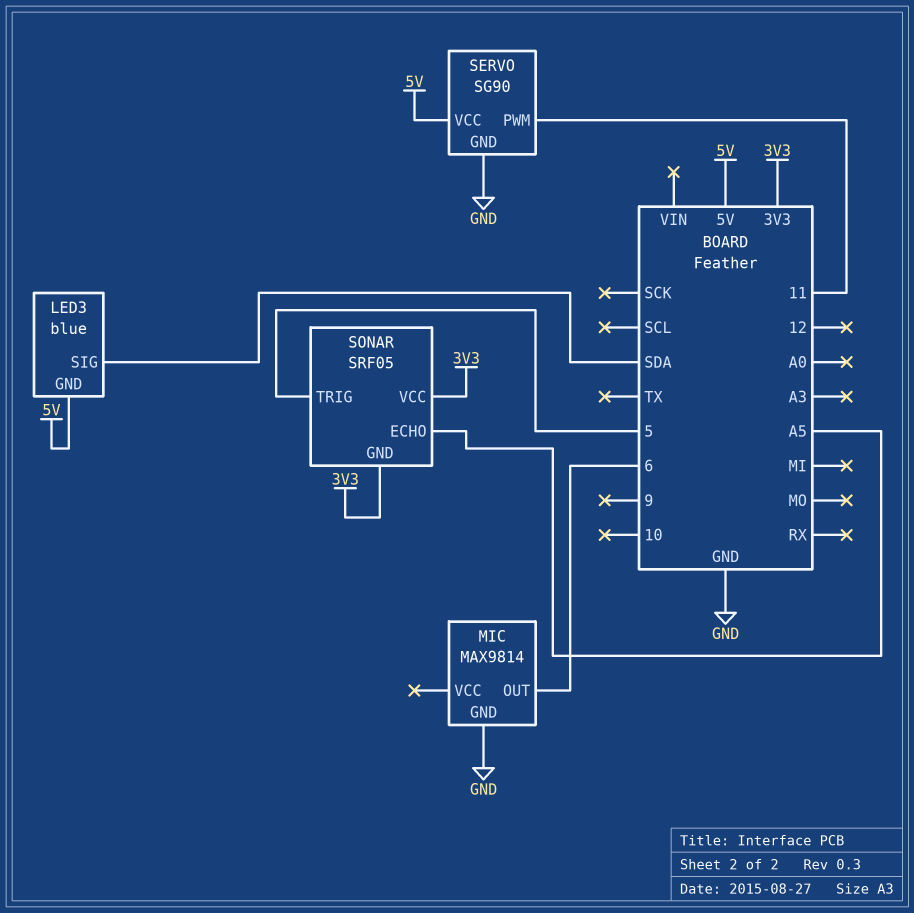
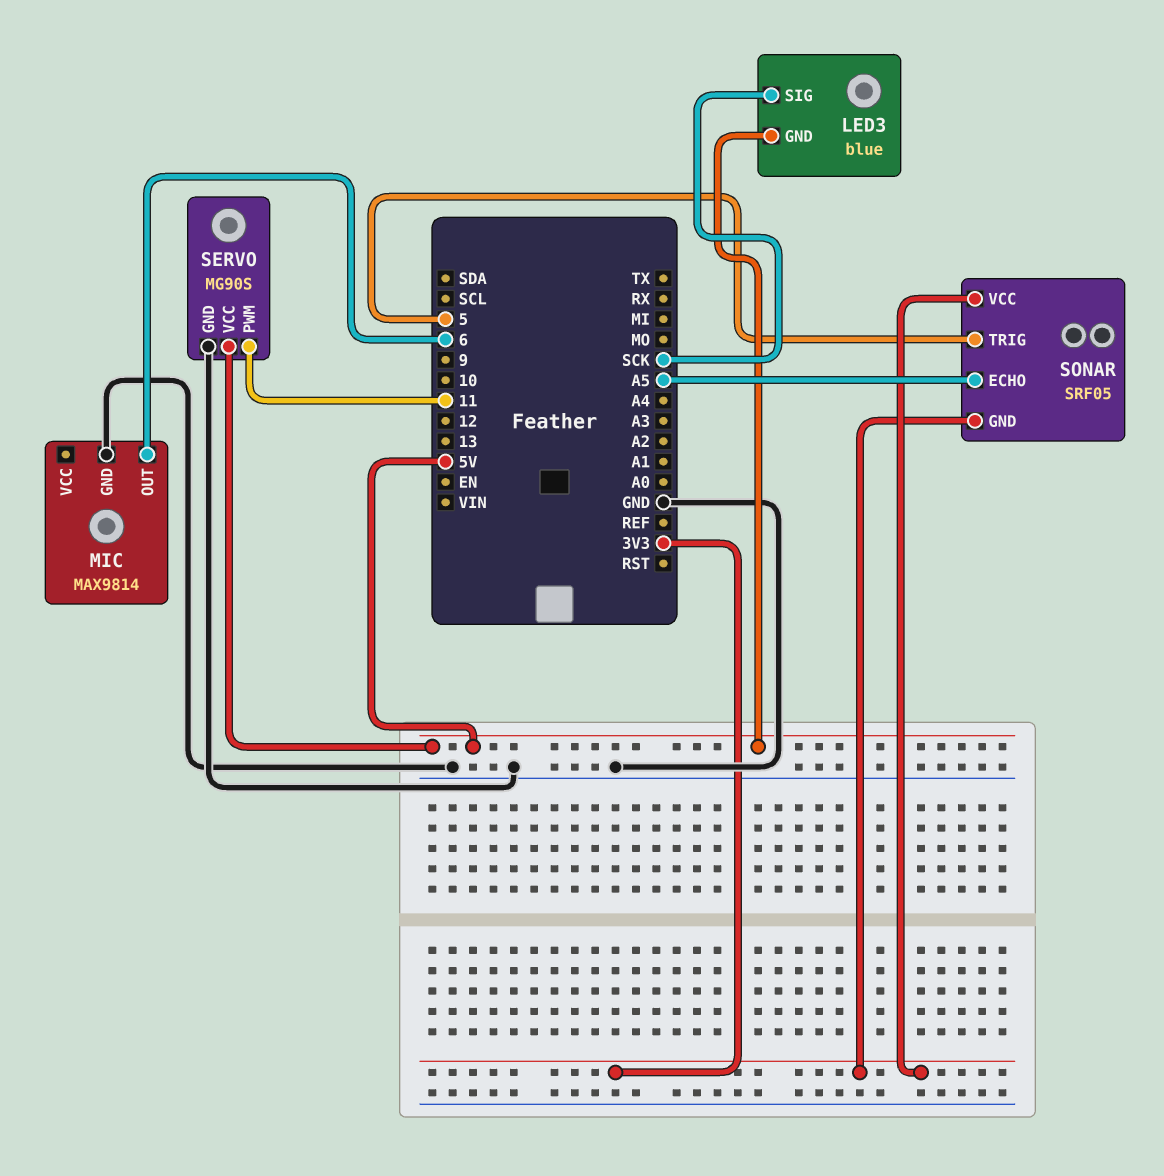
LED3 pin SIG: SDA -> SCK
SERVO: SG90 -> MG90S

